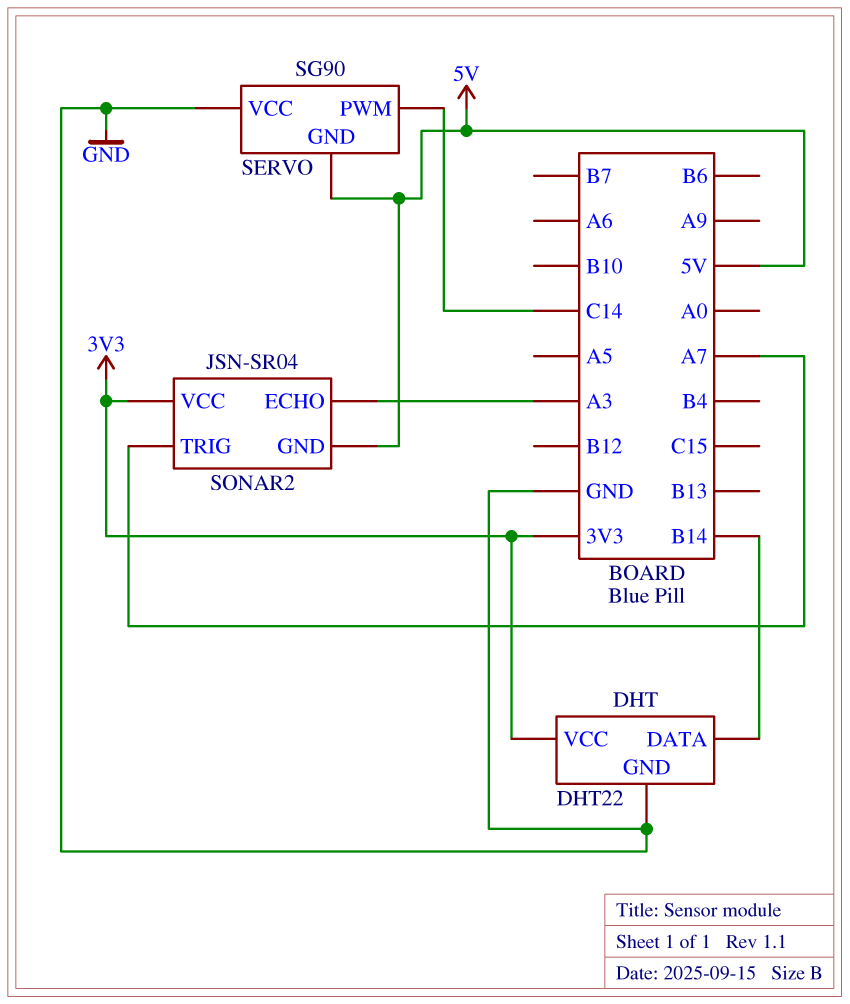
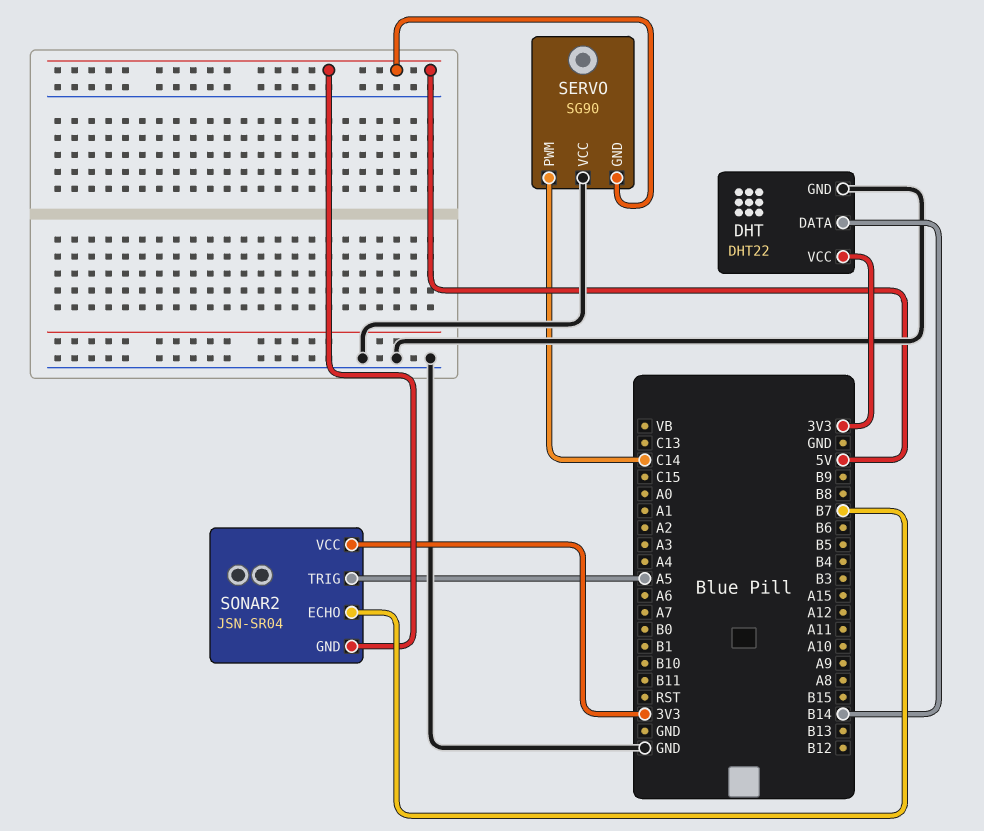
SONAR2 pin ECHO: A3 -> B7
SONAR2 pin TRIG: A7 -> A5

